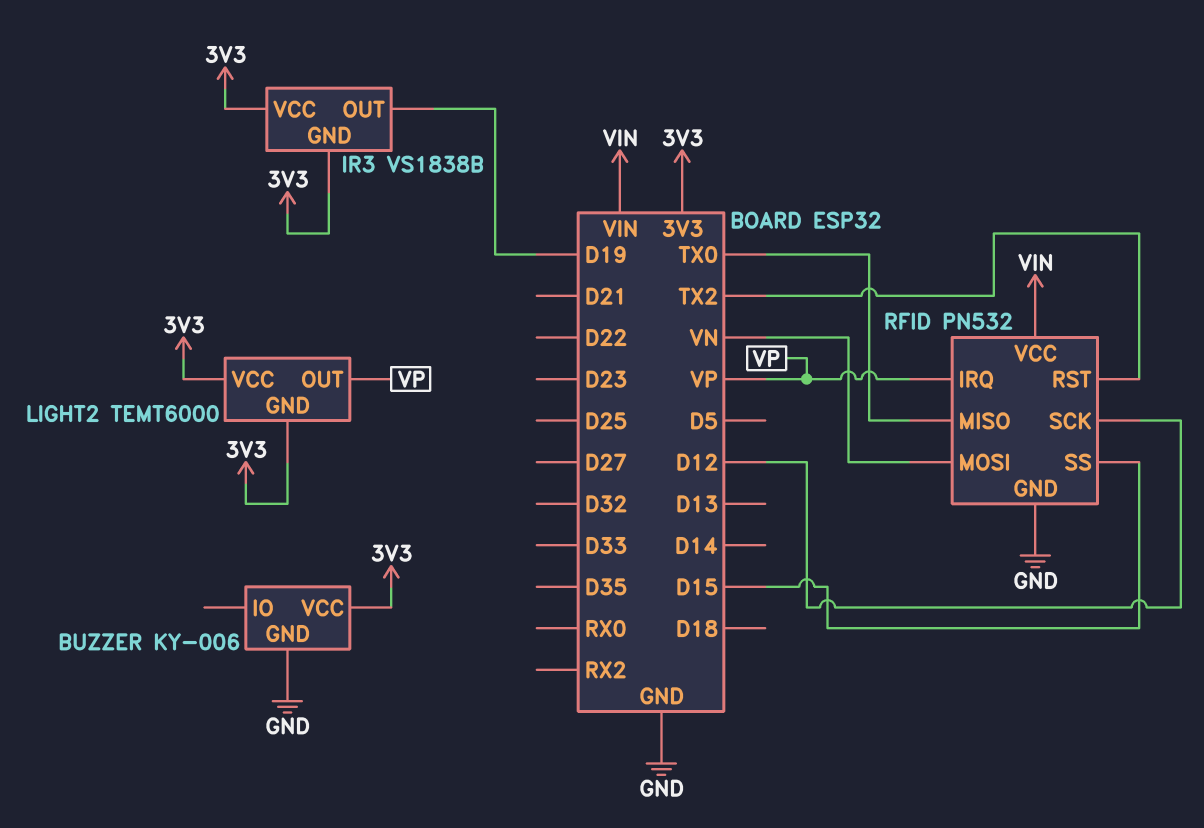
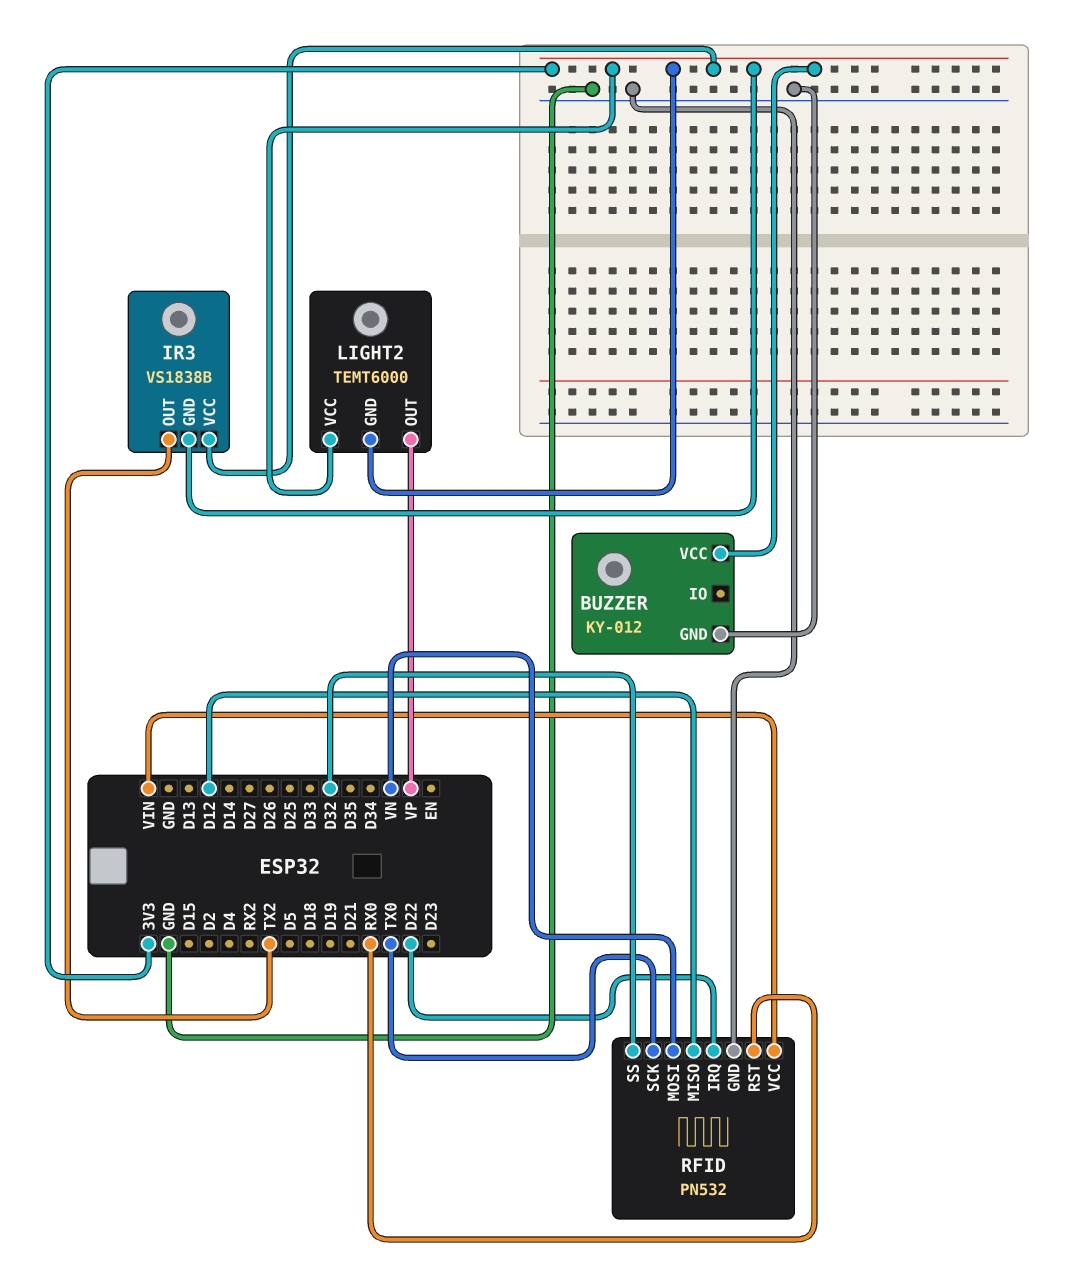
BUZZER: KY-006 -> KY-012
IR3 pin OUT: D19 -> TX2
RFID pin IRQ: VP -> D22
RFID pin MISO: TX0 -> D12
RFID pin RST: TX2 -> RX0
RFID pin SCK: D12 -> TX0
RFID pin SS: D15 -> D32

